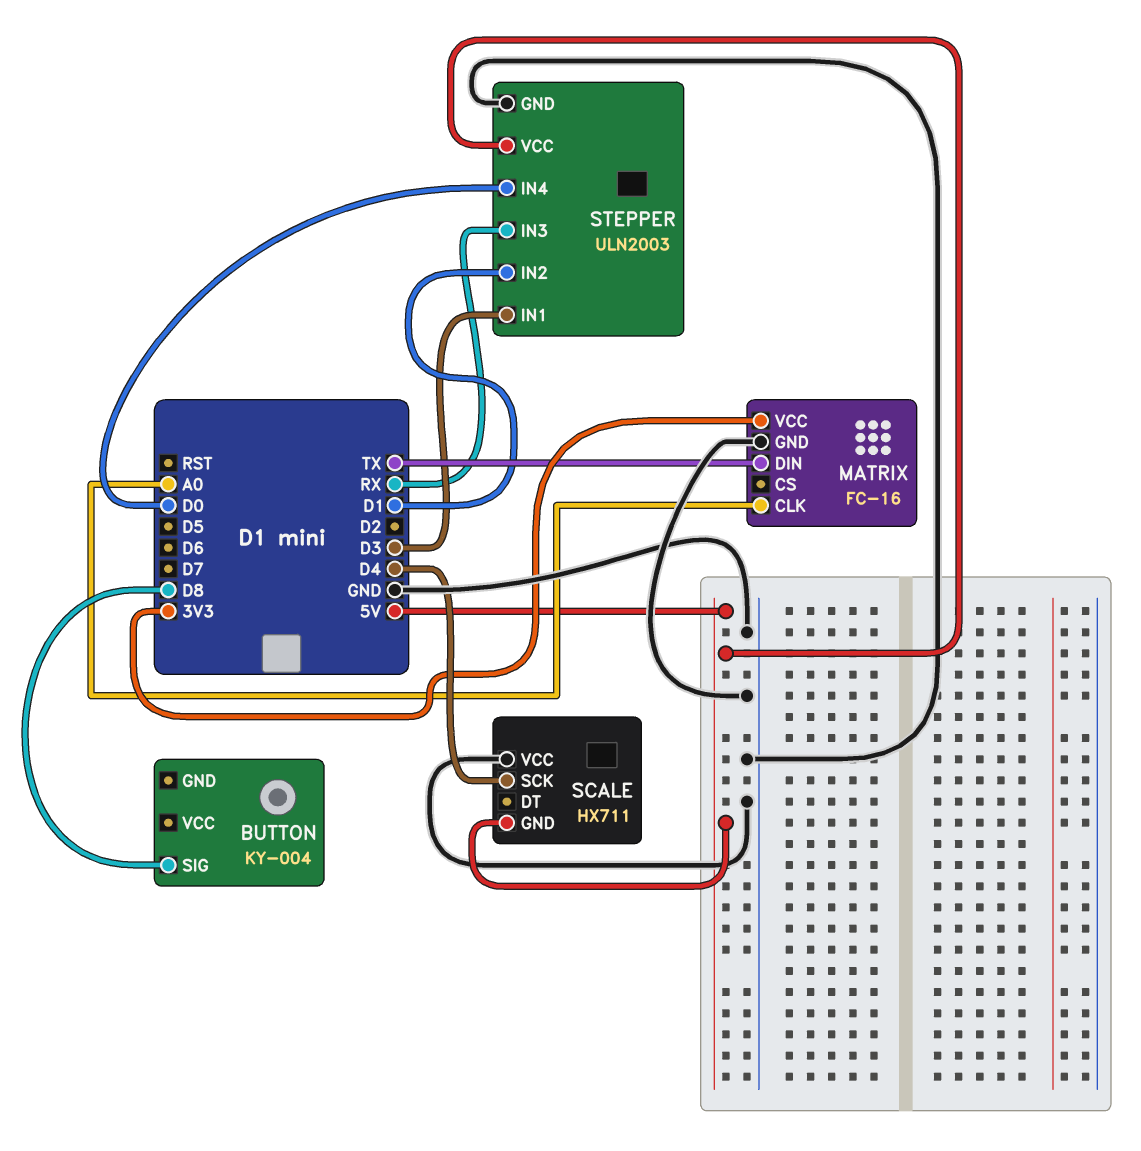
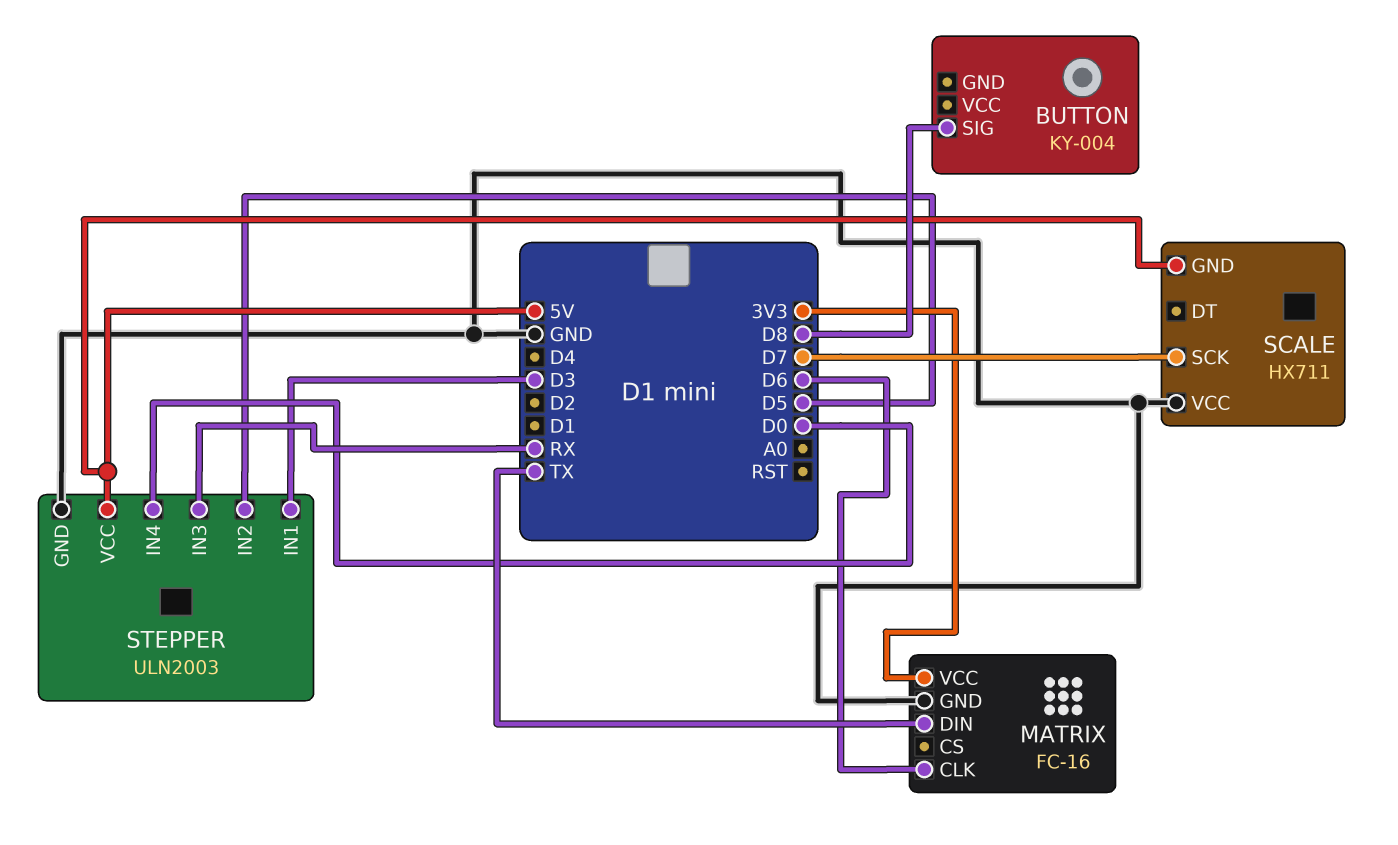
MATRIX pin CLK: A0 -> D6
SCALE pin SCK: D4 -> D7
STEPPER pin IN2: D1 -> D5

